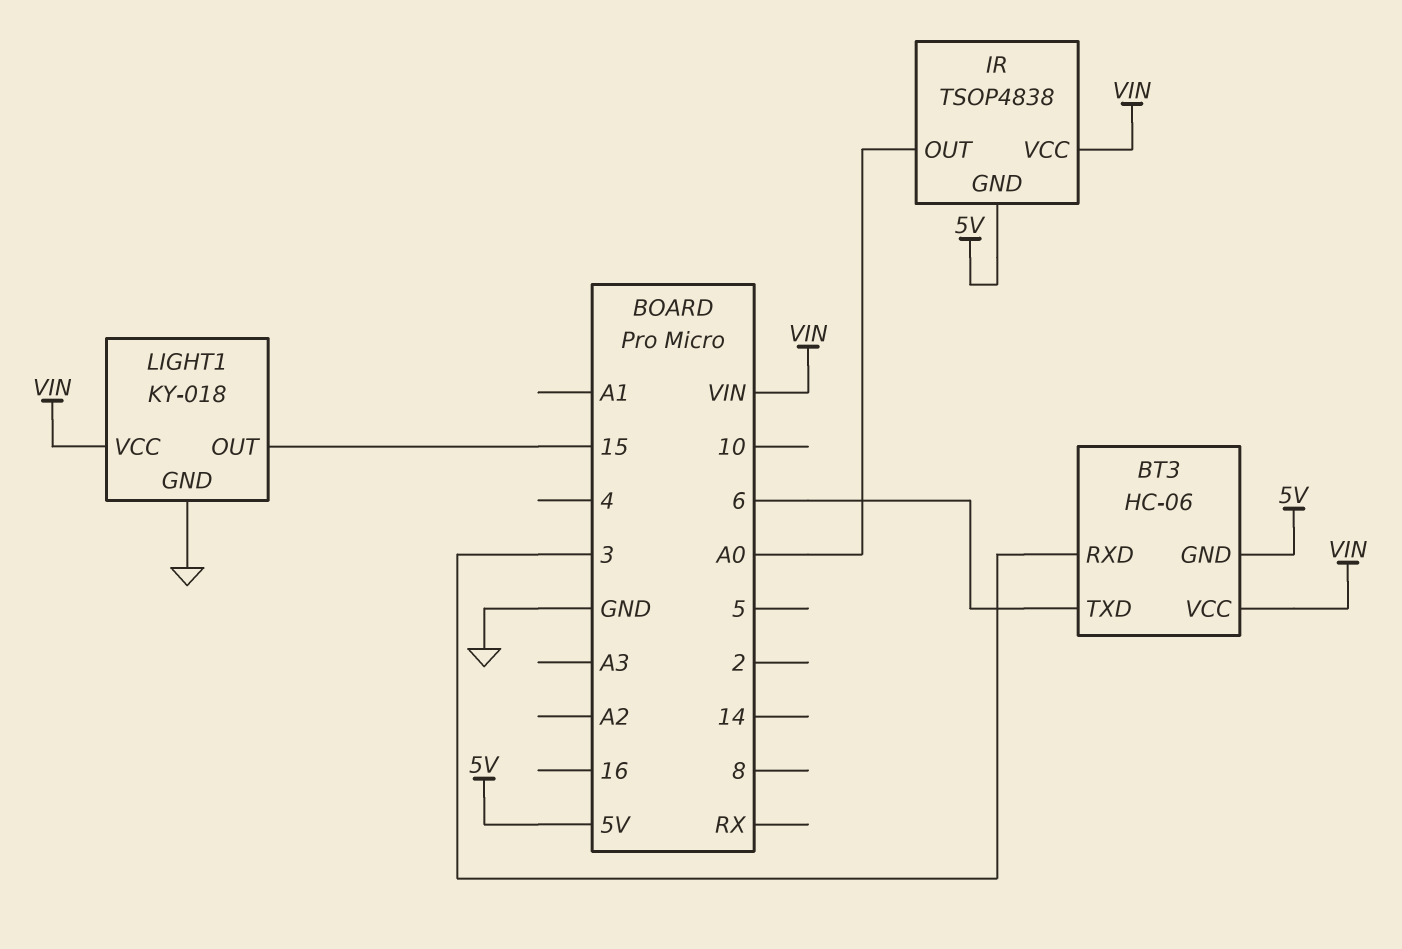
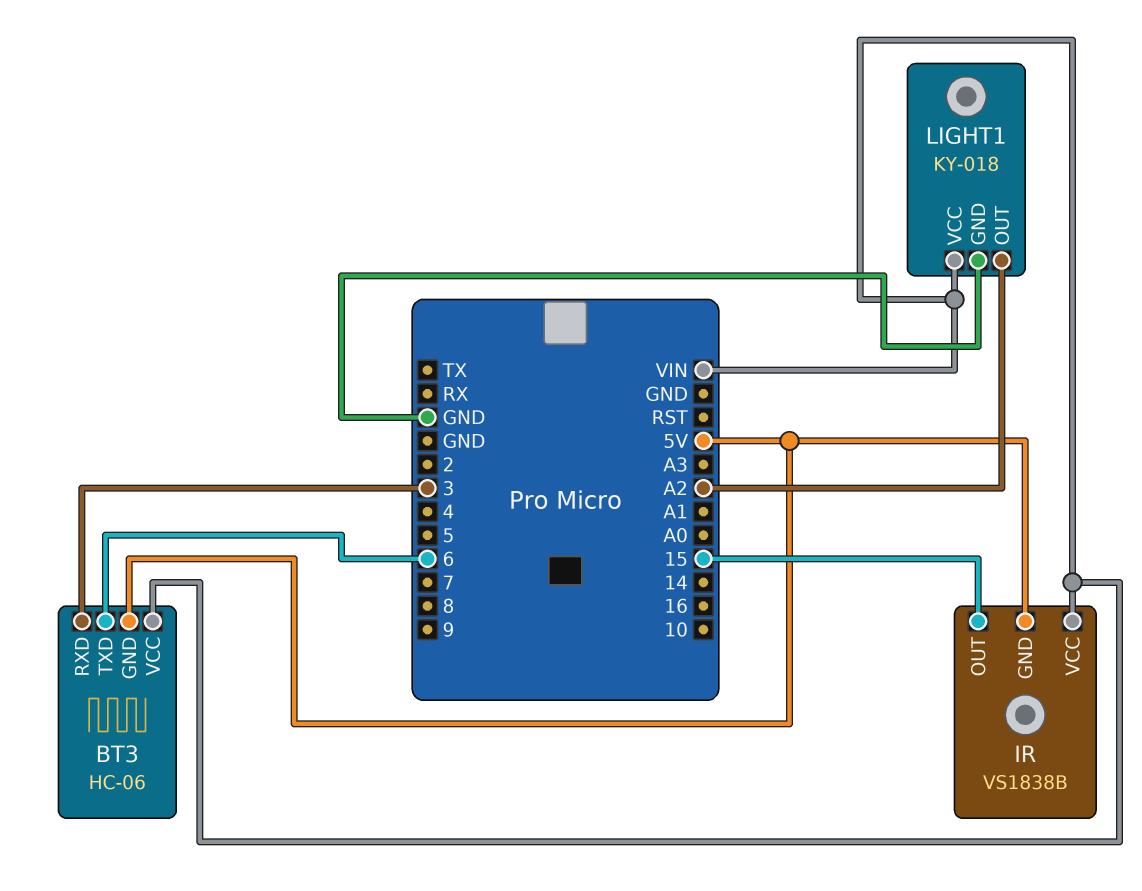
IR: TSOP4838 -> VS1838B
IR pin OUT: A0 -> 15
LIGHT1 pin OUT: 15 -> A2

